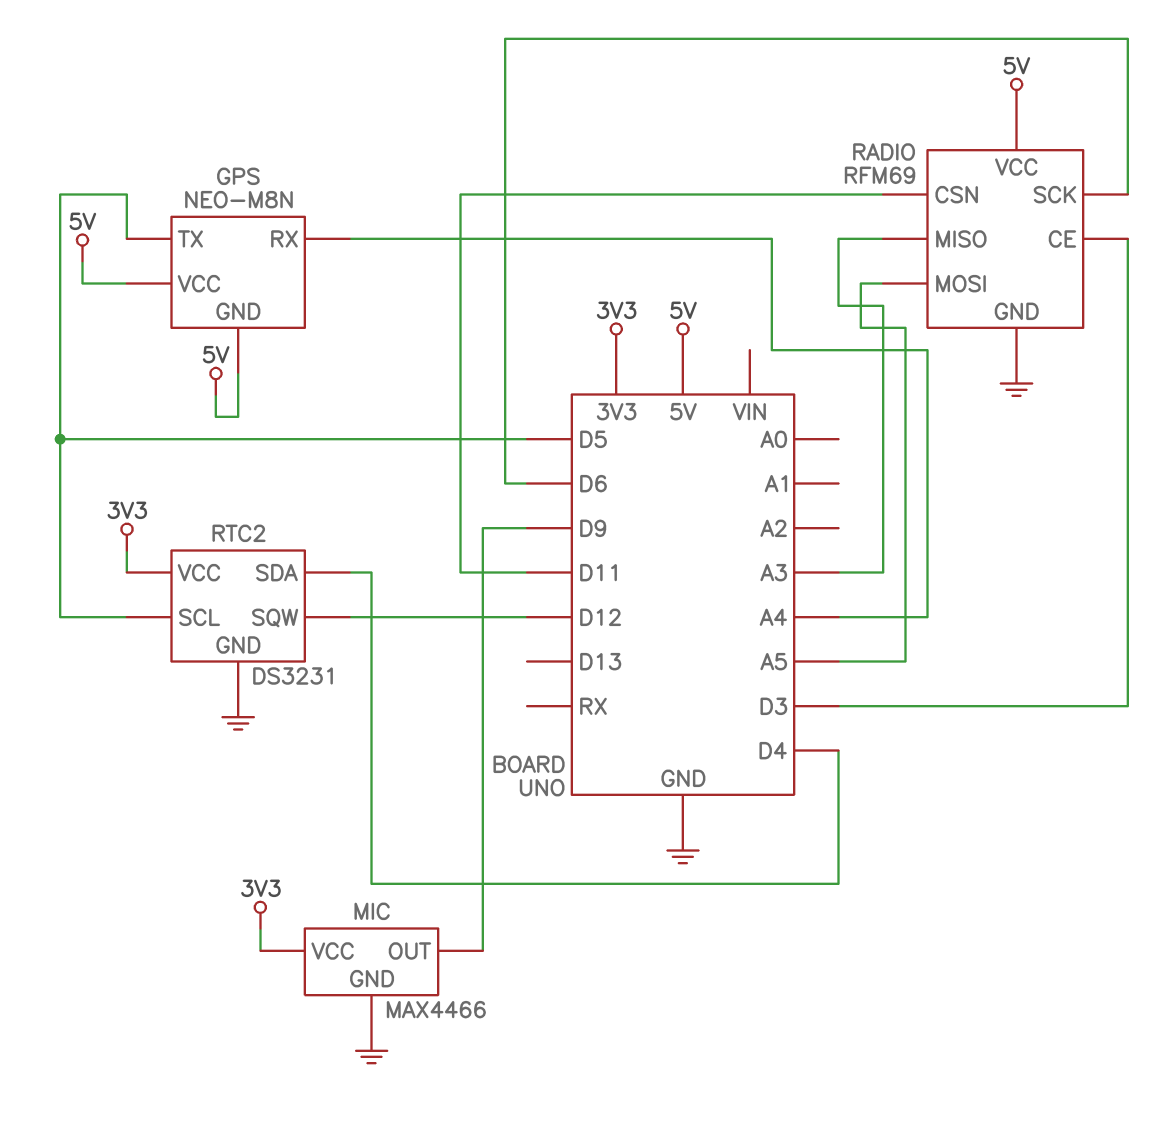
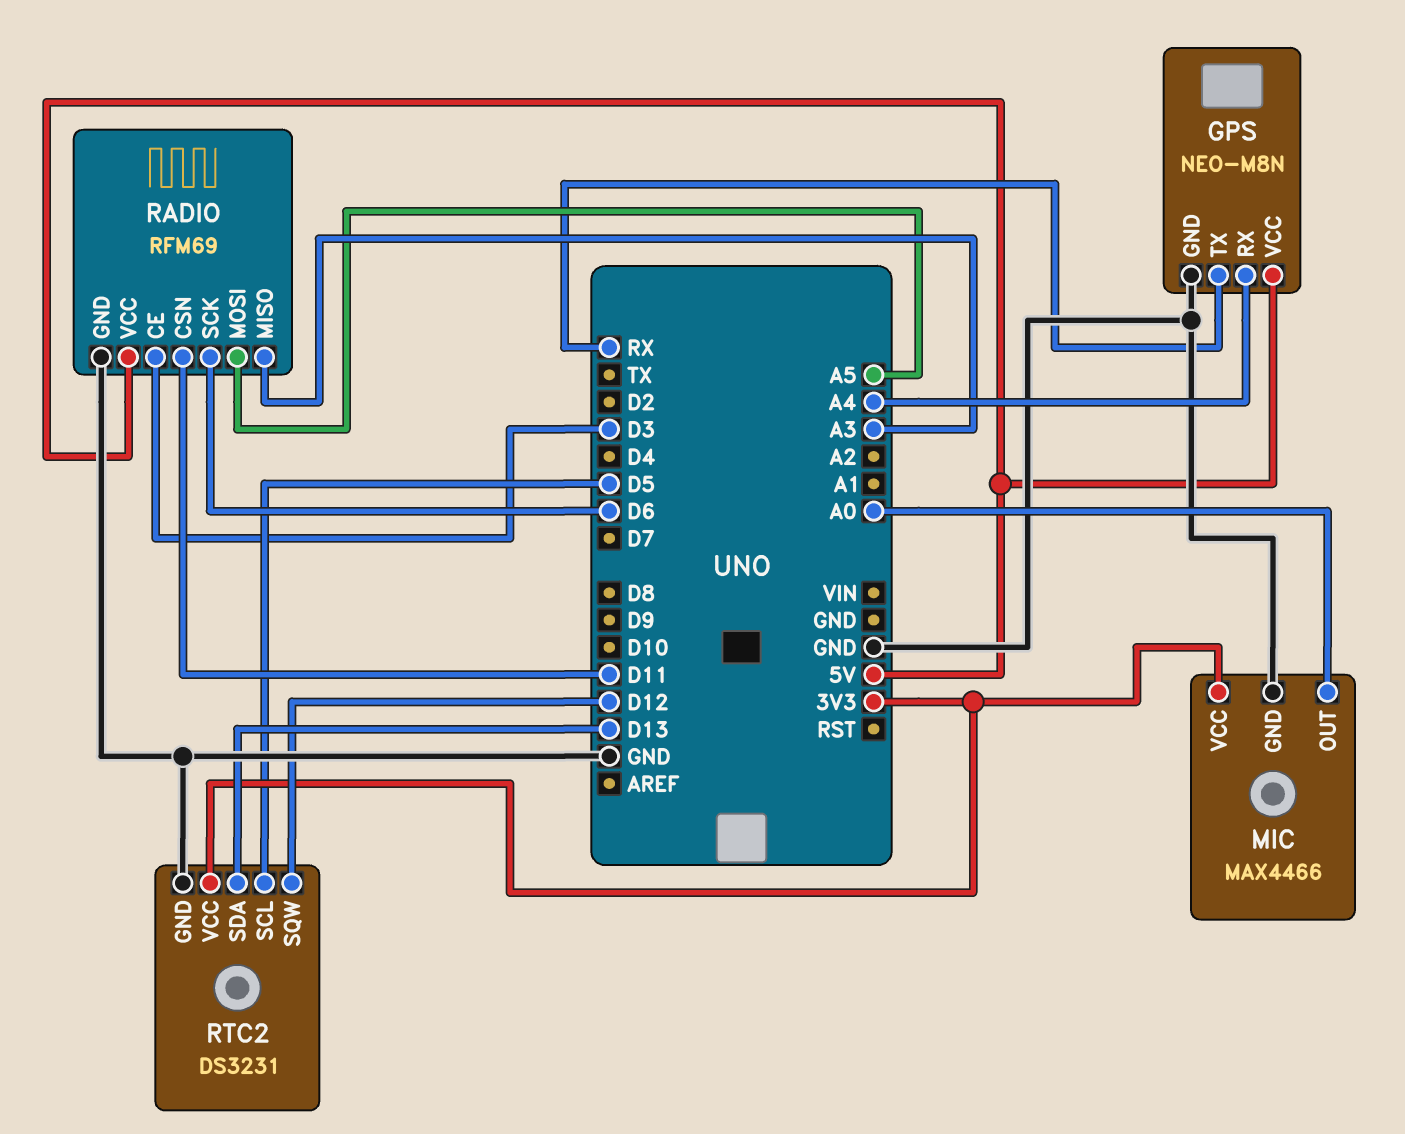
GPS pin GND: 5V -> GND
GPS pin TX: D5 -> RX
MIC pin OUT: D9 -> A0
RTC2 pin SDA: D4 -> D13

